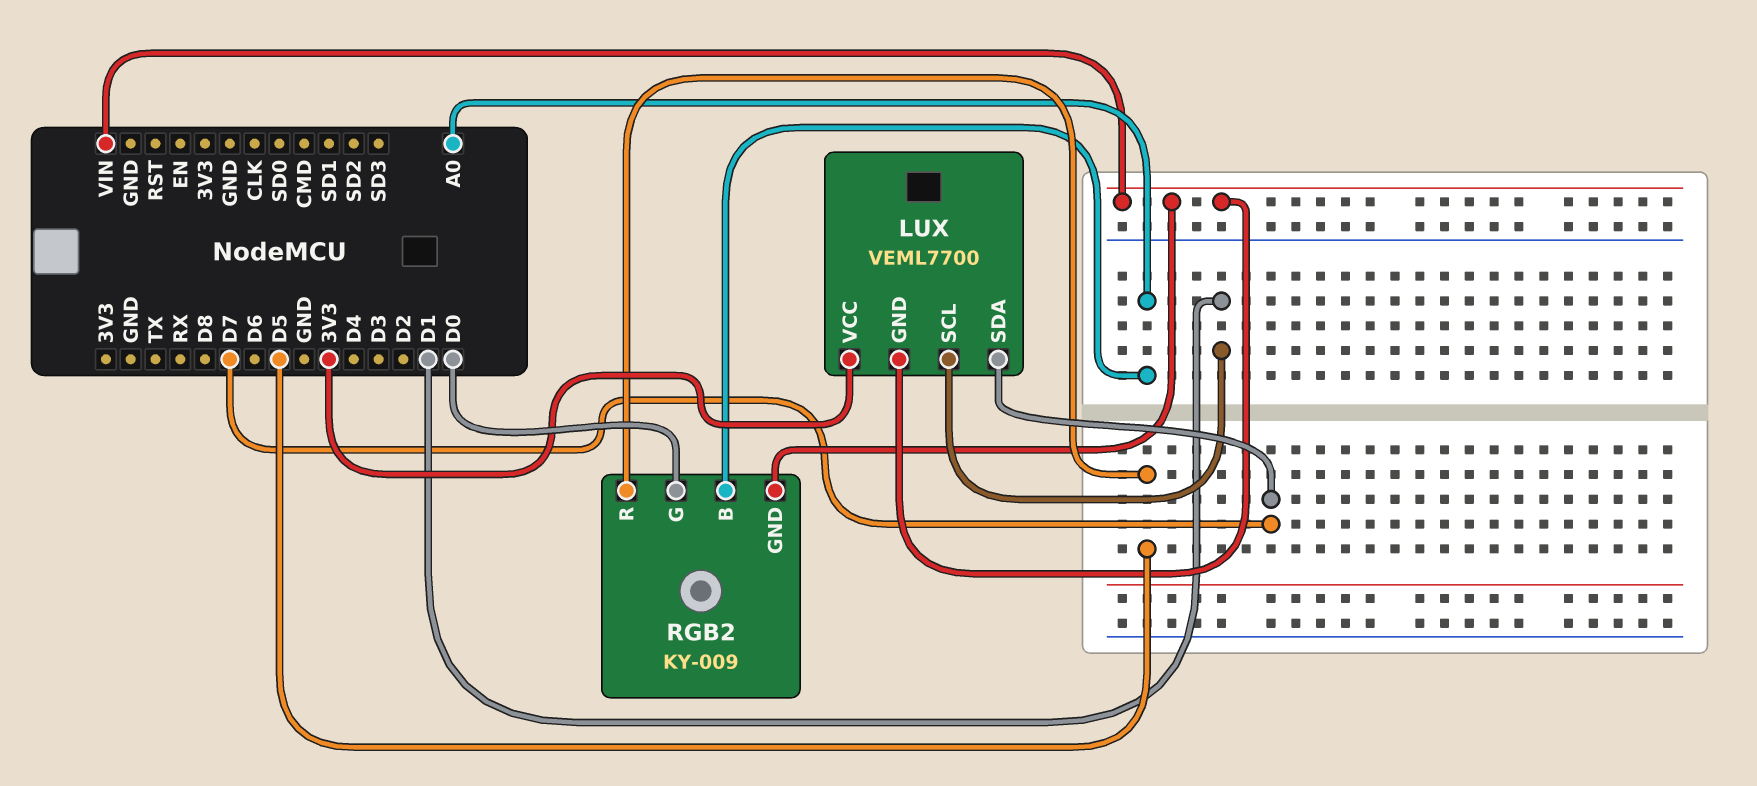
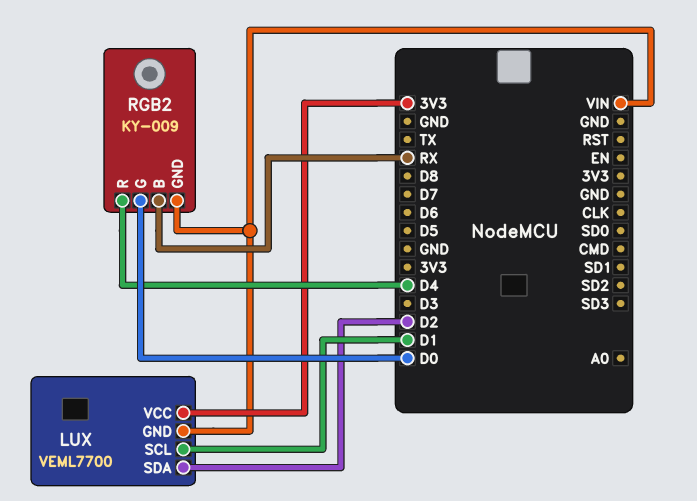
LUX pin SDA: D7 -> D2
RGB2 pin B: A0 -> RX
RGB2 pin R: D5 -> D4

